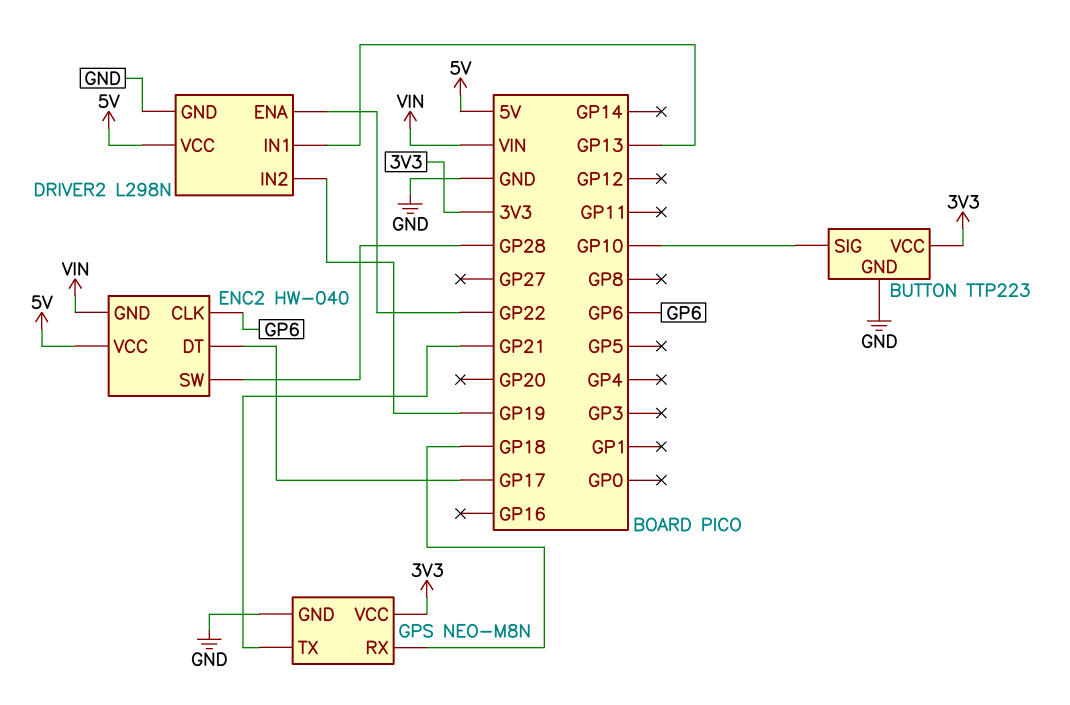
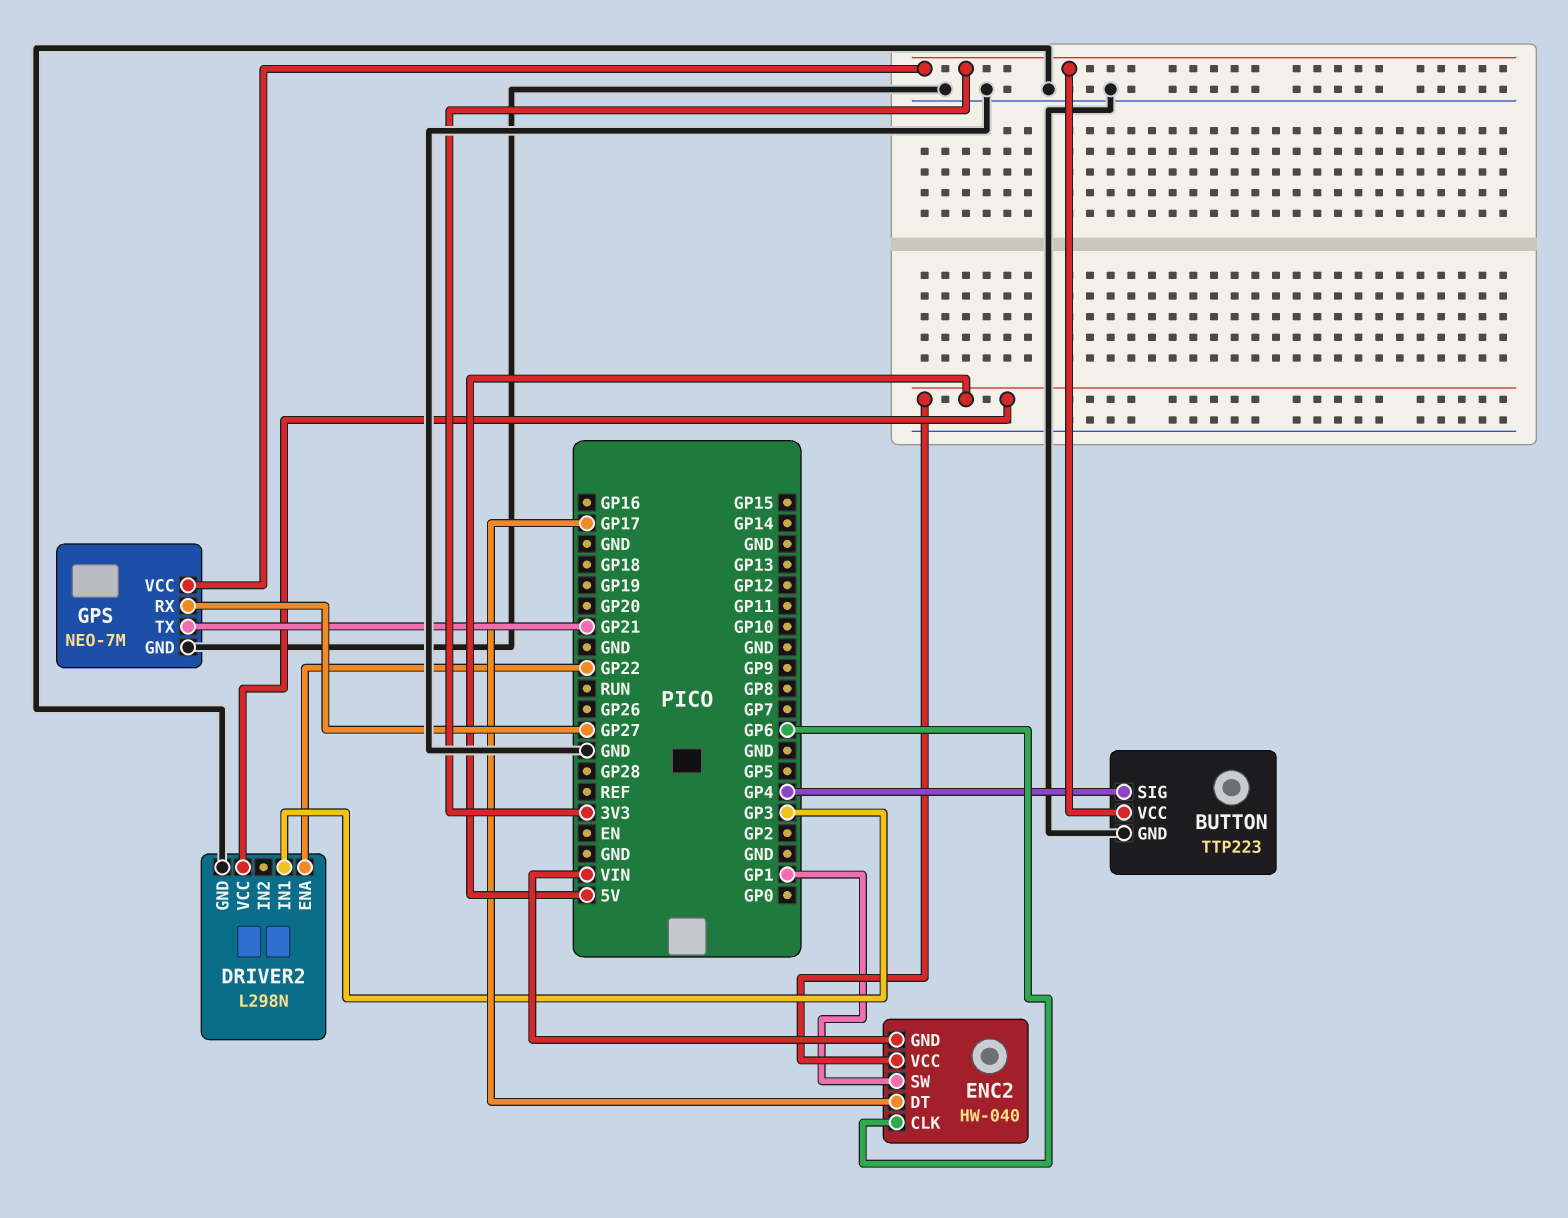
BUTTON pin SIG: GP10 -> GP4
DRIVER2 pin IN1: GP13 -> GP3
DRIVER2 pin IN2: GP19 -> none
ENC2 pin SW: GP28 -> GP1
GPS: NEO-M8N -> NEO-7M
GPS pin RX: GP18 -> GP27

